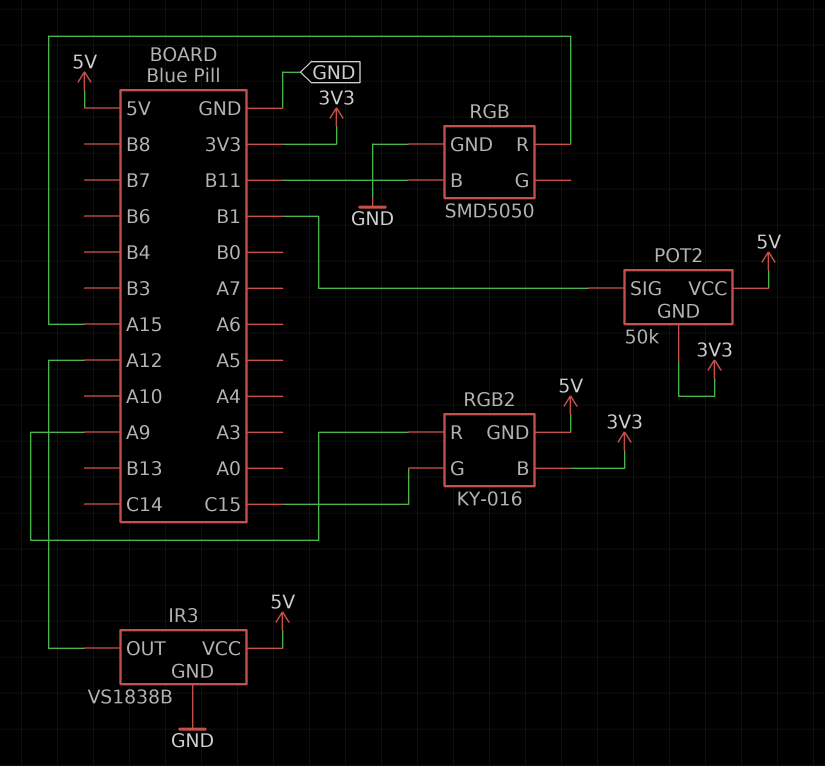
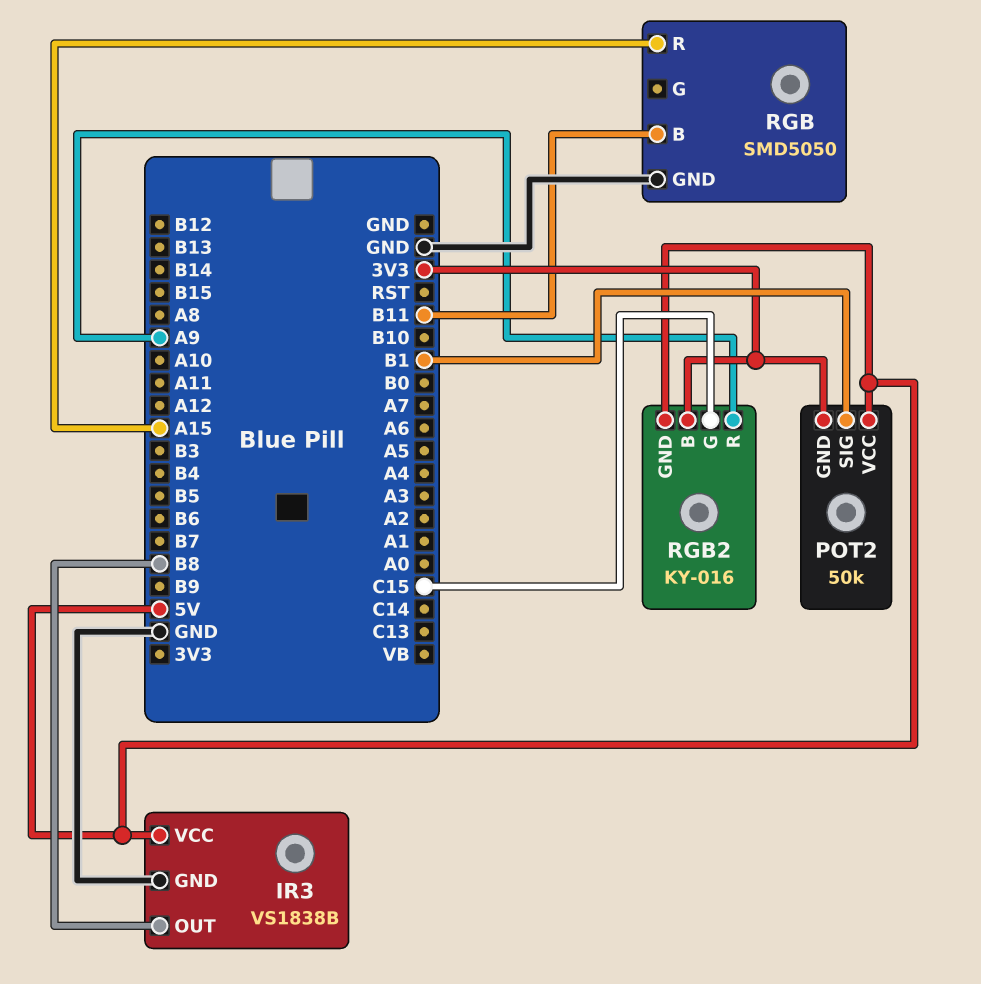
IR3 pin OUT: A12 -> B8

